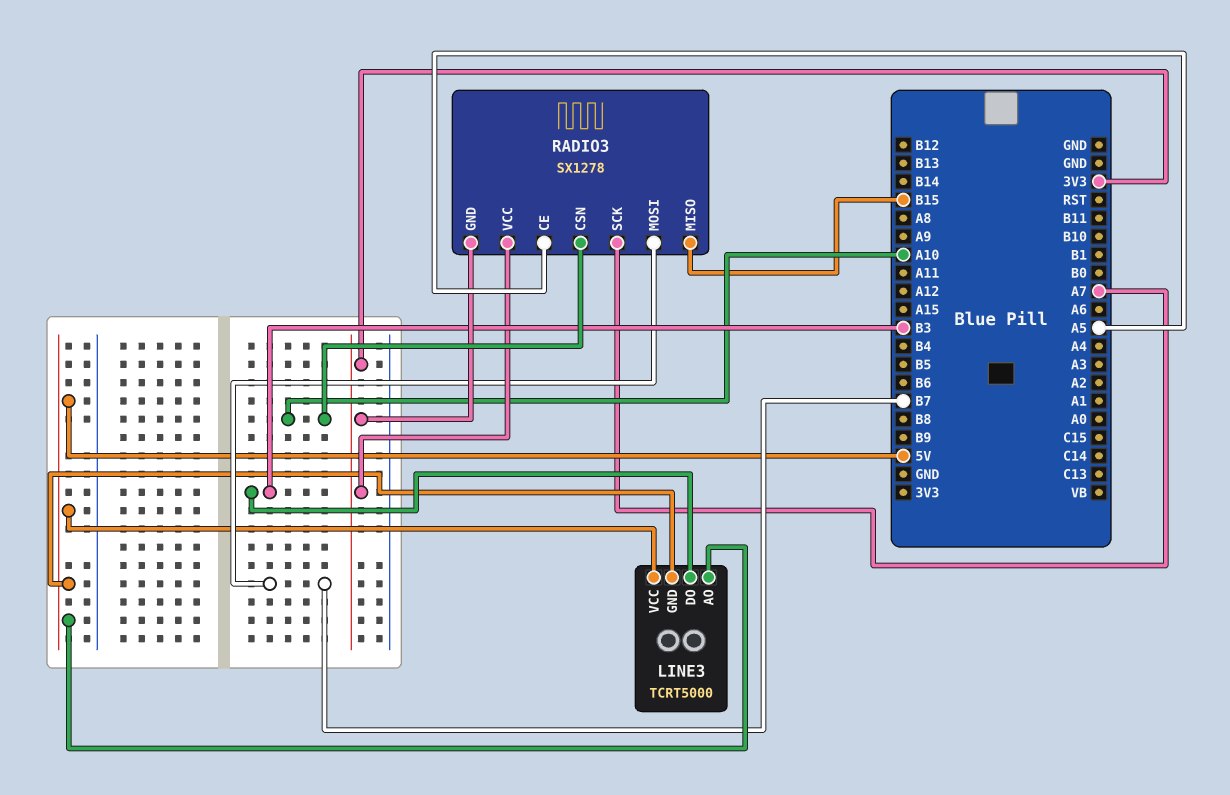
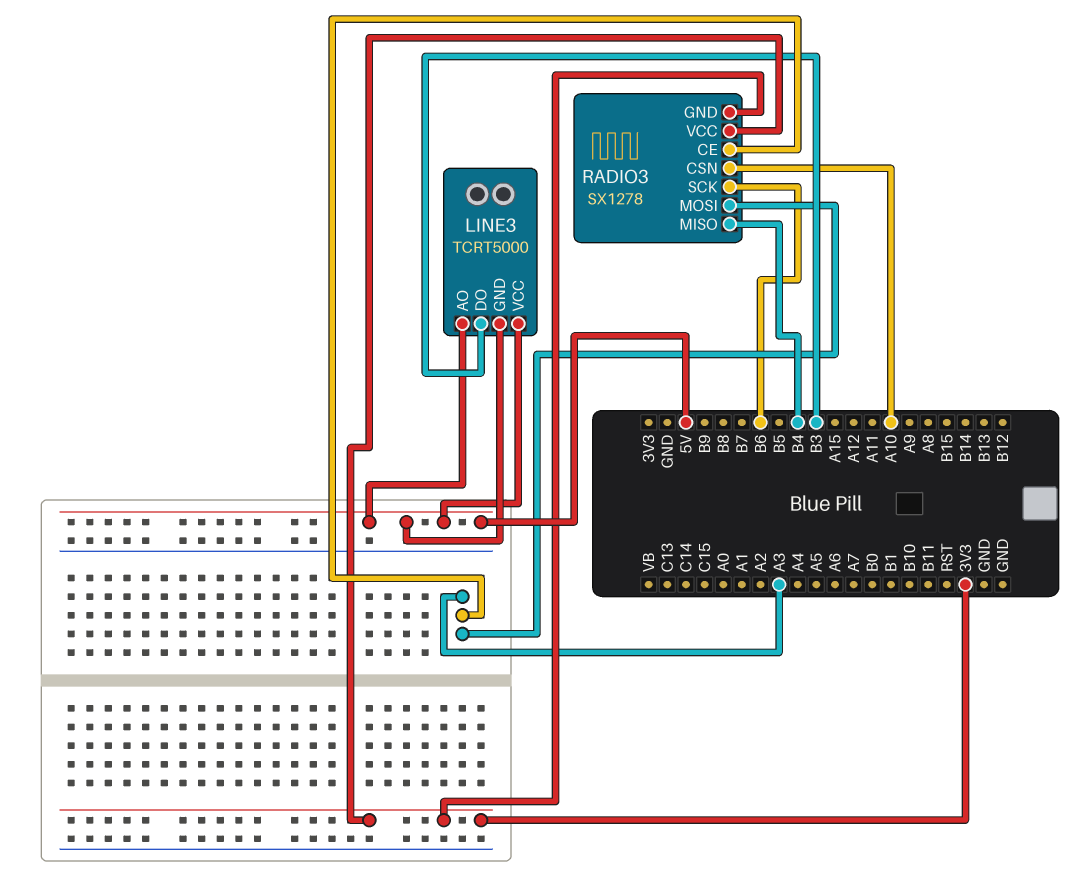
RADIO3 pin CE: A5 -> A3
RADIO3 pin MISO: B15 -> B4
RADIO3 pin MOSI: B7 -> A3
RADIO3 pin SCK: A7 -> B6

